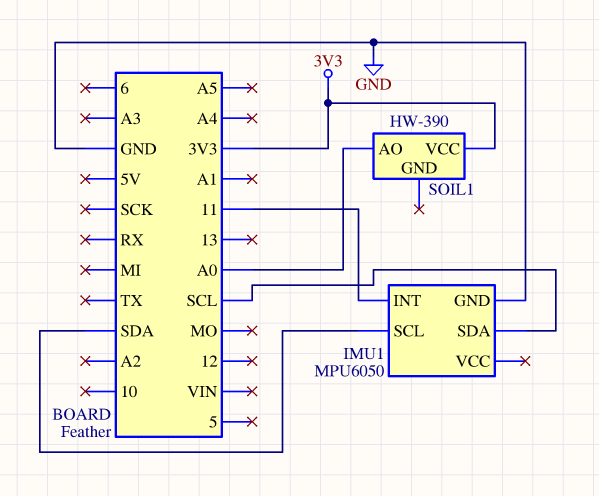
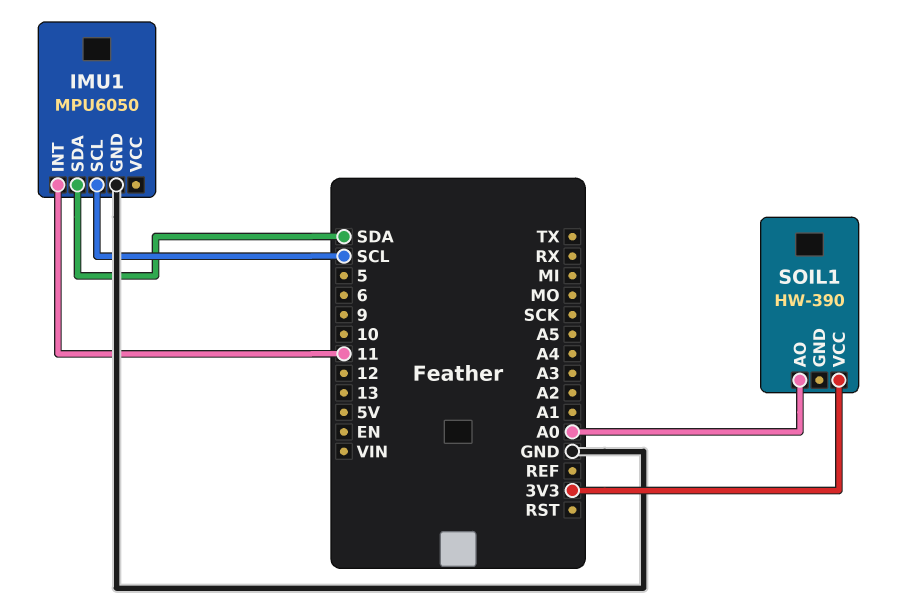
IMU1 pin SCL: SDA -> SCL
IMU1 pin SDA: SCL -> SDA

